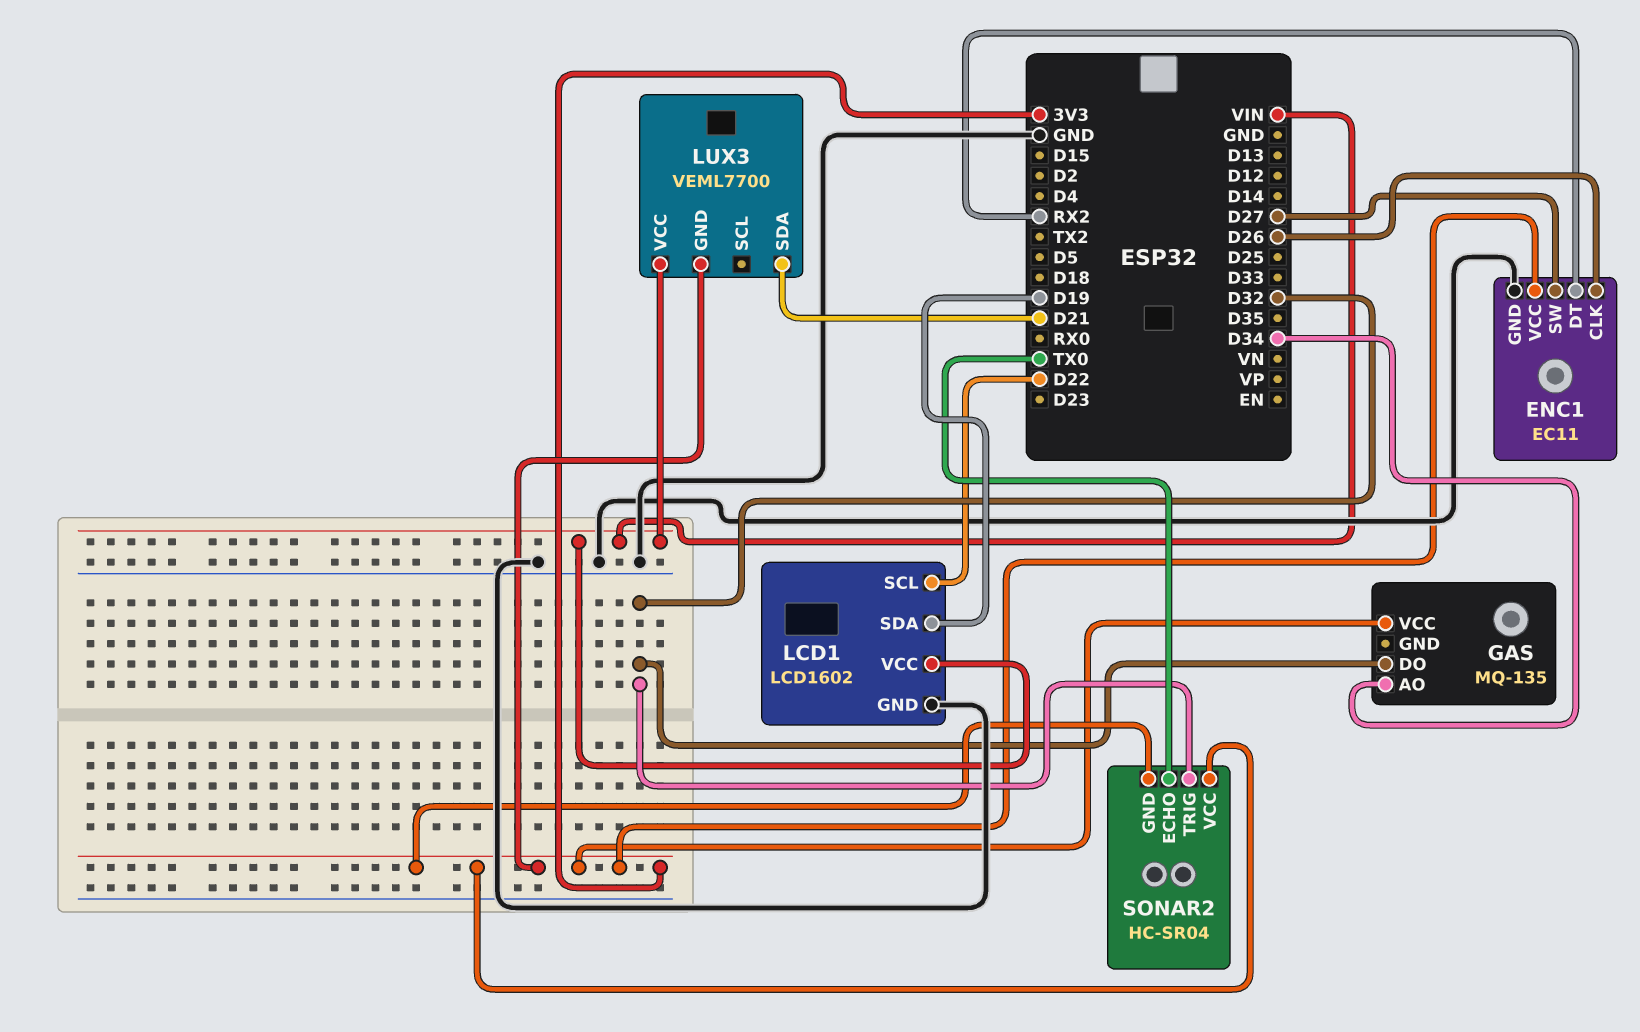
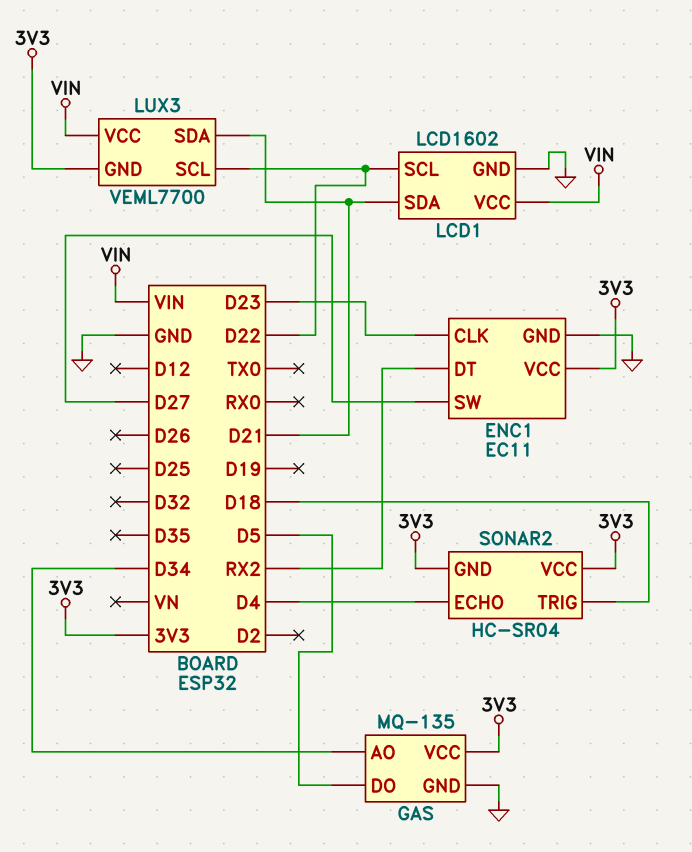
ENC1 pin CLK: D26 -> D23
GAS pin DO: D32 -> D5
GAS pin GND: none -> GND
LCD1 pin SDA: D19 -> D21
LUX3 pin SCL: none -> D22
SONAR2 pin ECHO: TX0 -> D4
SONAR2 pin TRIG: D32 -> D18

